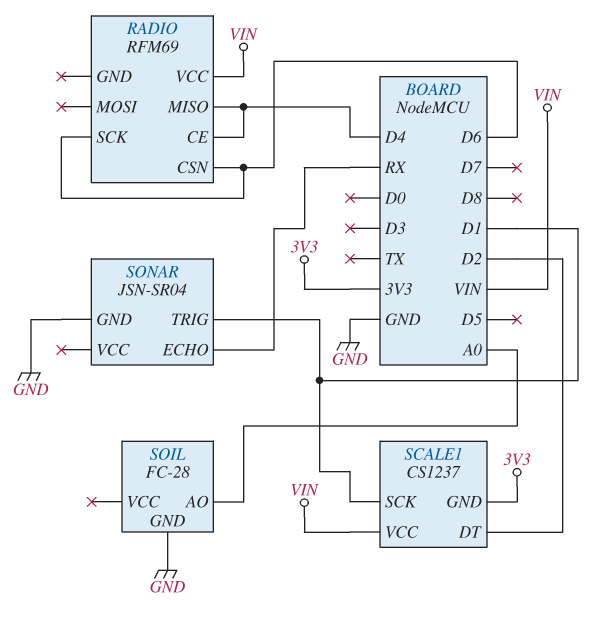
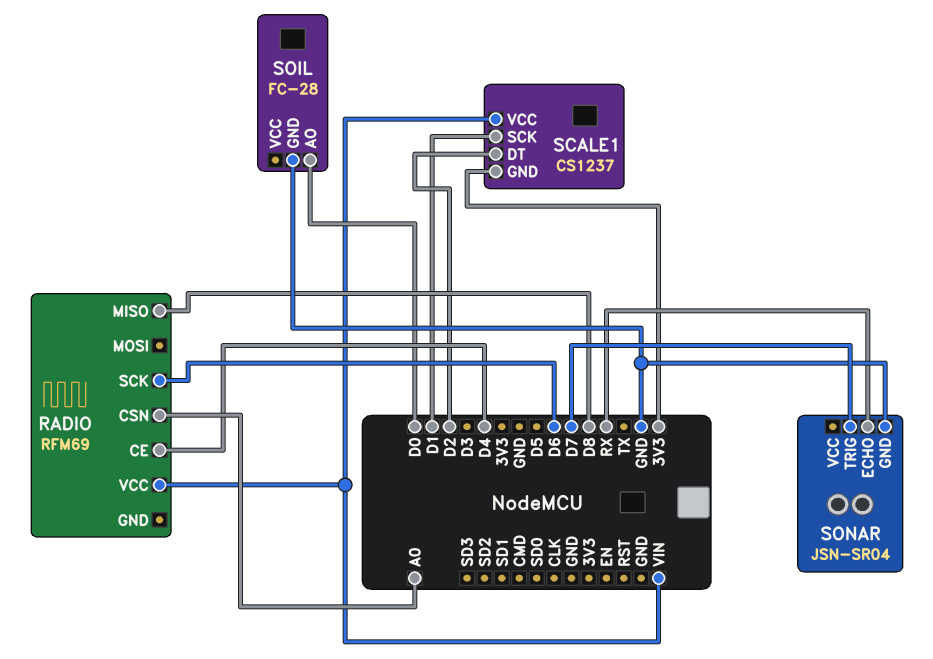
RADIO pin CSN: D6 -> A0
RADIO pin MISO: D4 -> D8
SOIL pin AO: A0 -> D0
SONAR pin TRIG: D1 -> D7

